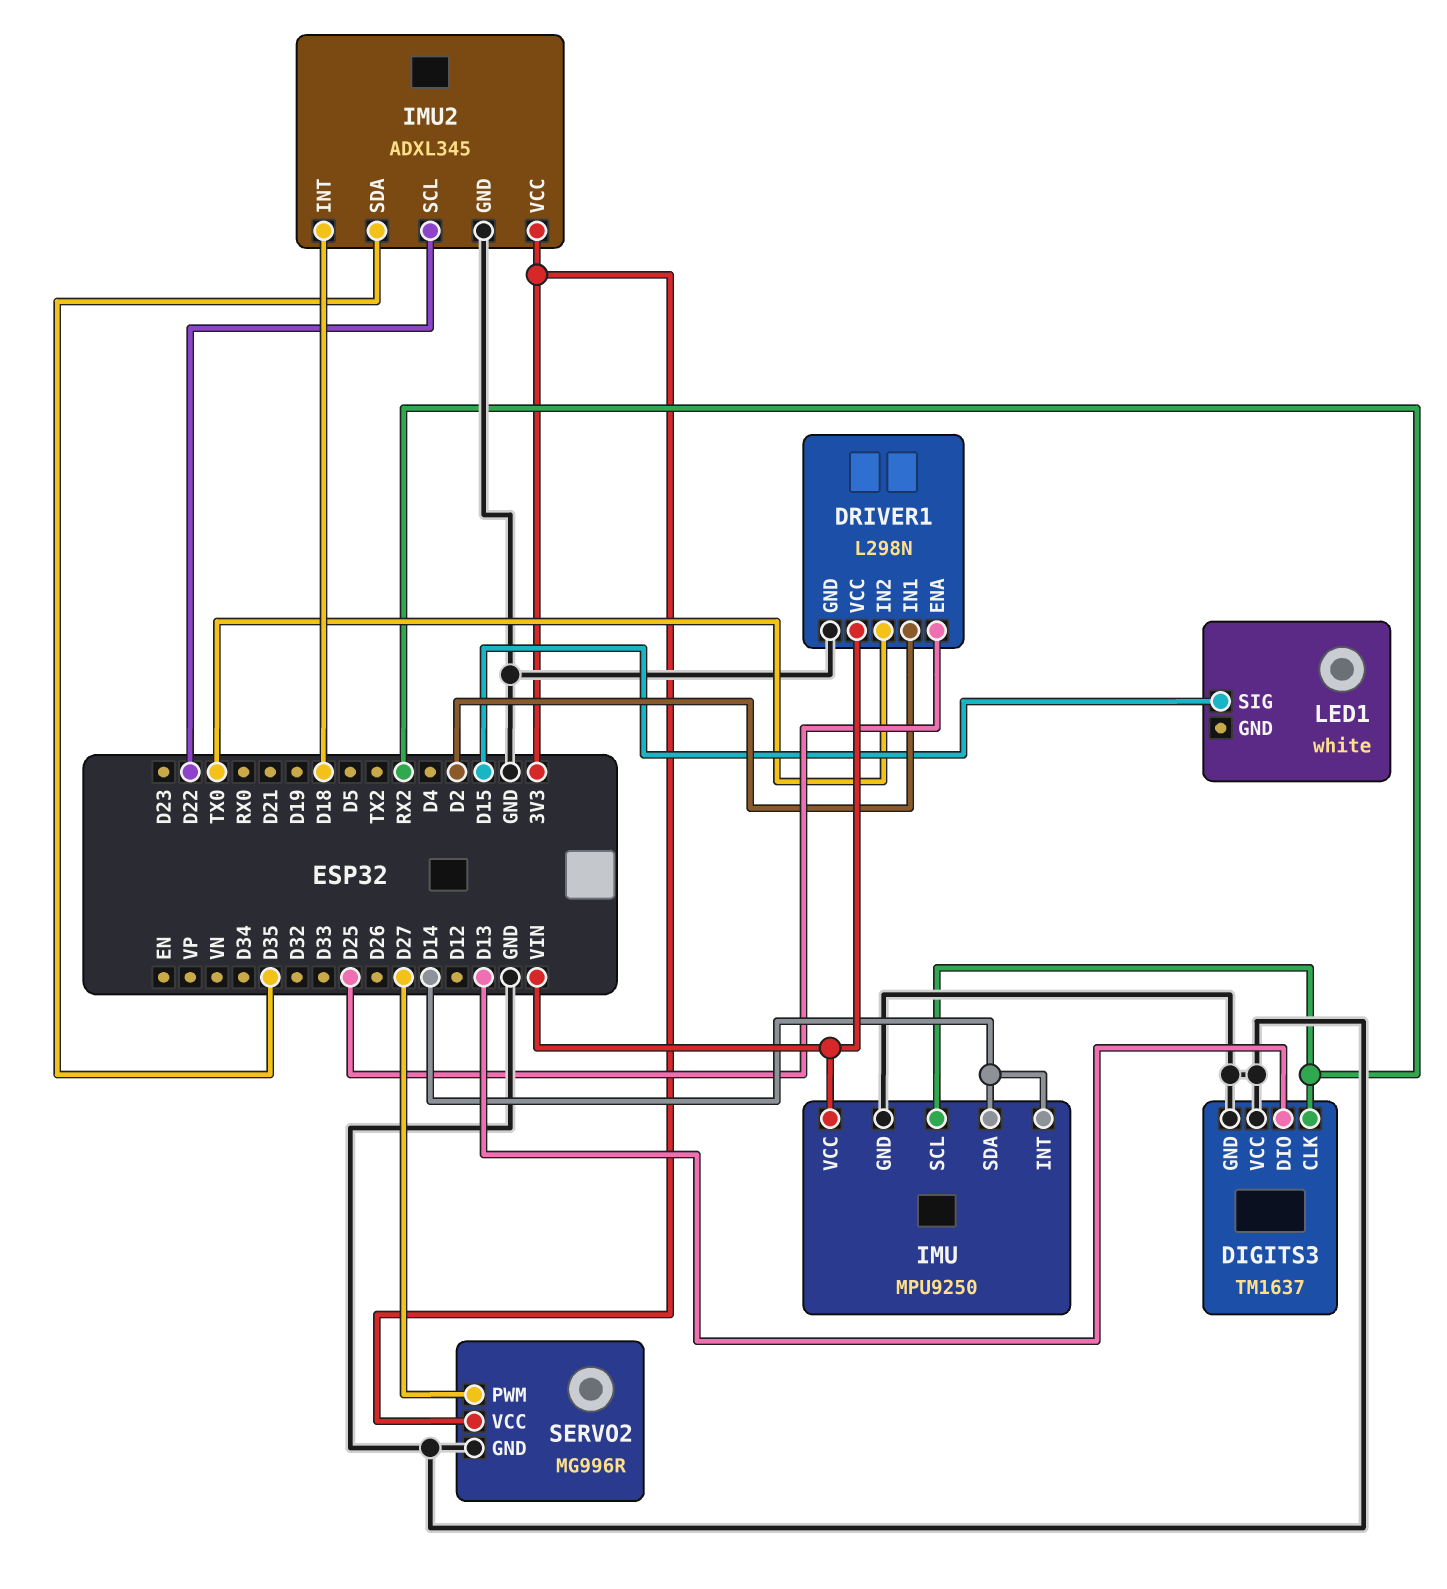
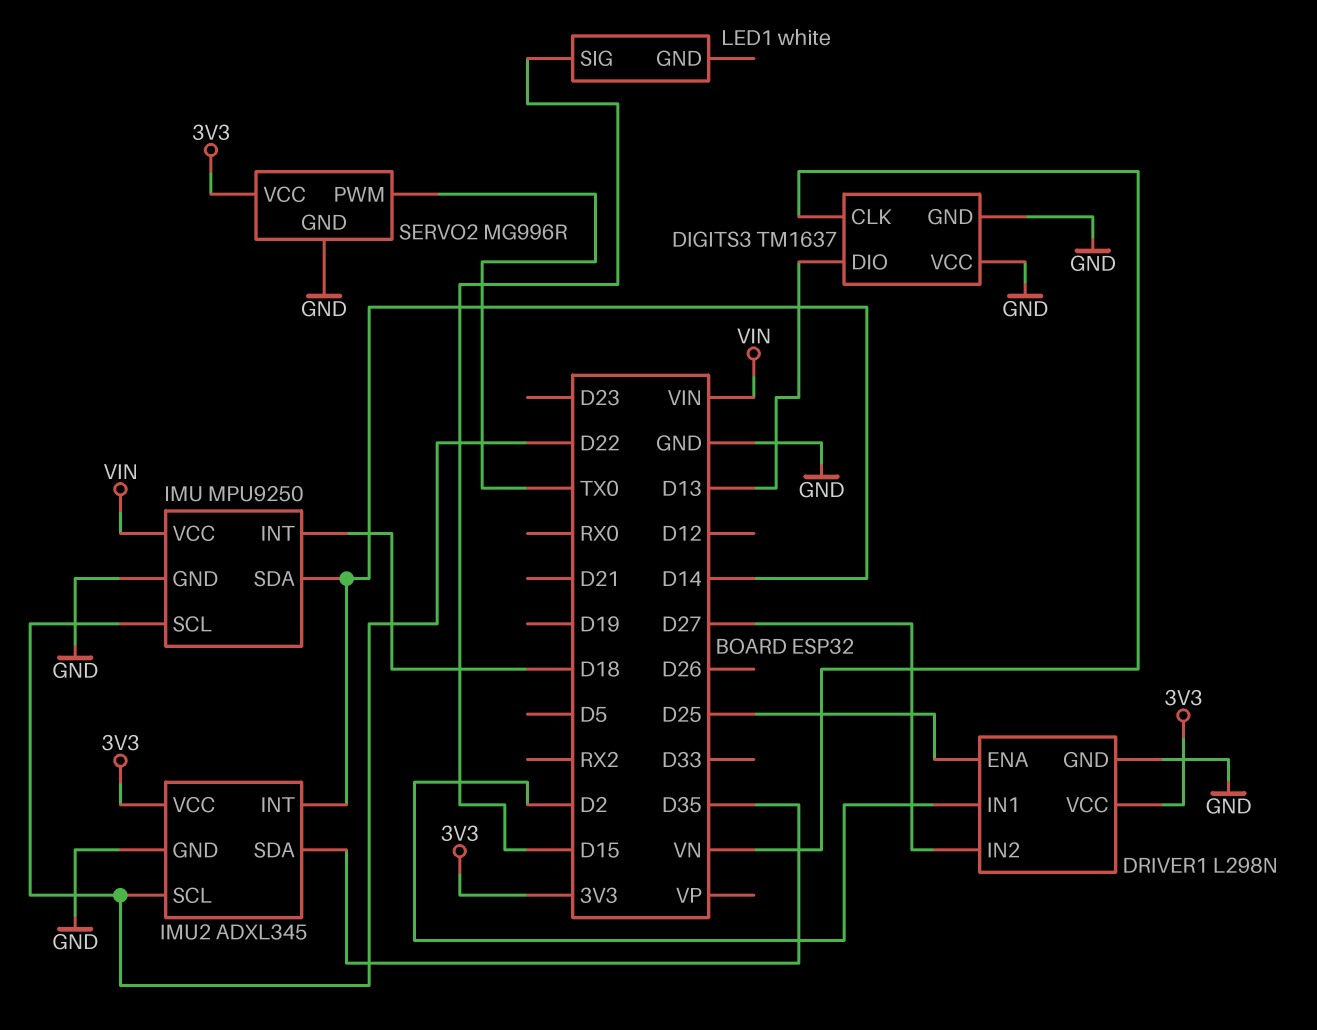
DIGITS3 pin CLK: RX2 -> VN
DRIVER1 pin IN2: TX0 -> D27
DRIVER1 pin VCC: VIN -> 3V3
IMU pin INT: D14 -> D18
IMU pin SCL: RX2 -> D22
IMU2 pin INT: D18 -> D14
SERVO2 pin PWM: D27 -> TX0

